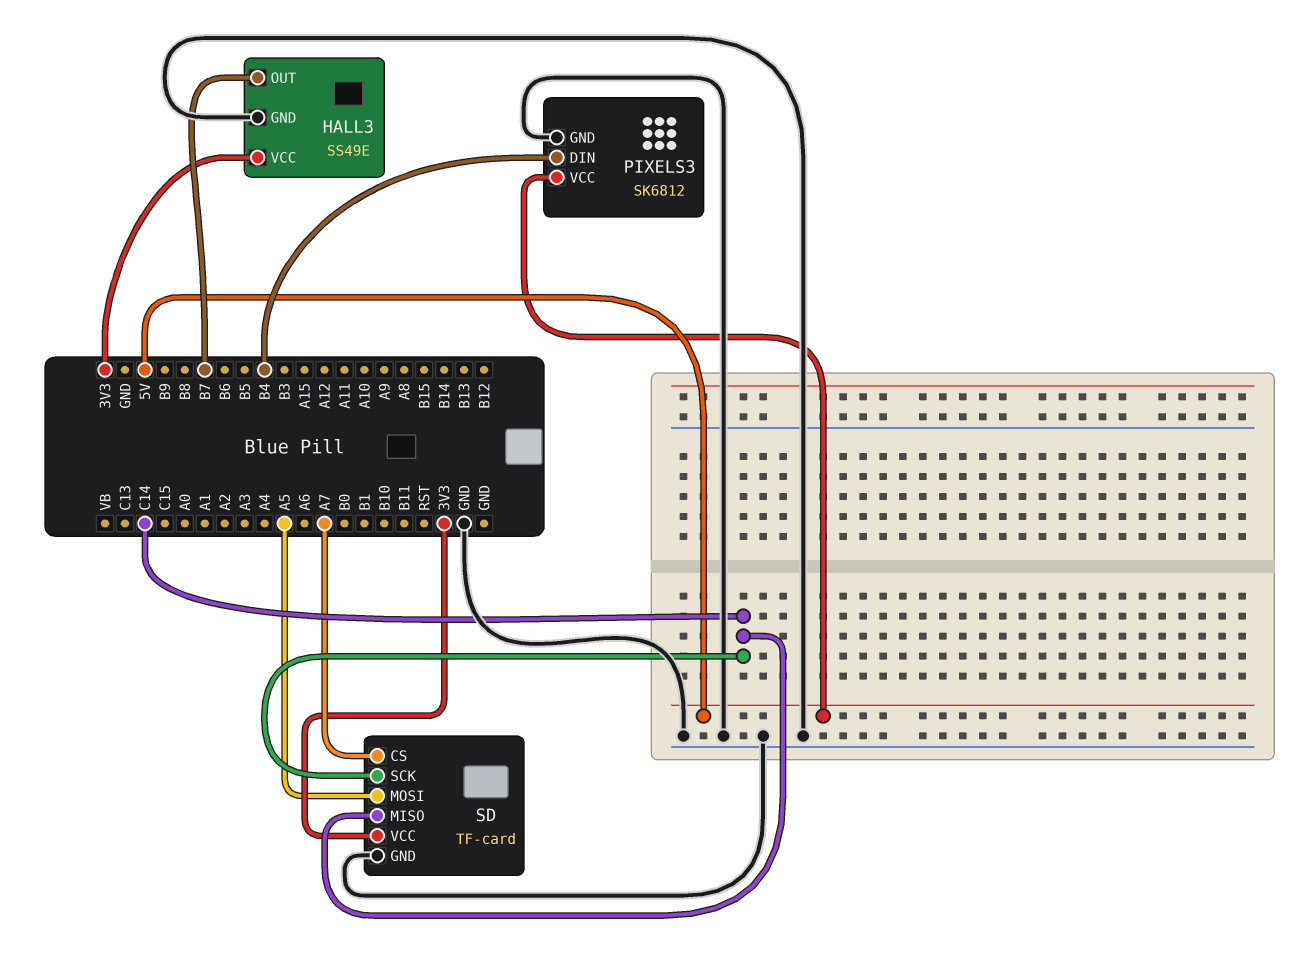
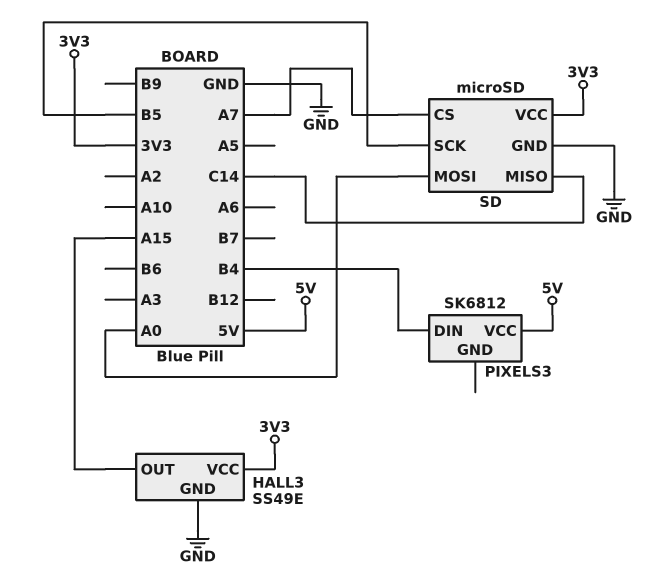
HALL3 pin OUT: B7 -> A15
PIXELS3 pin GND: GND -> none
SD: TF-card -> microSD
SD pin MOSI: A5 -> A0
SD pin SCK: C14 -> B5

